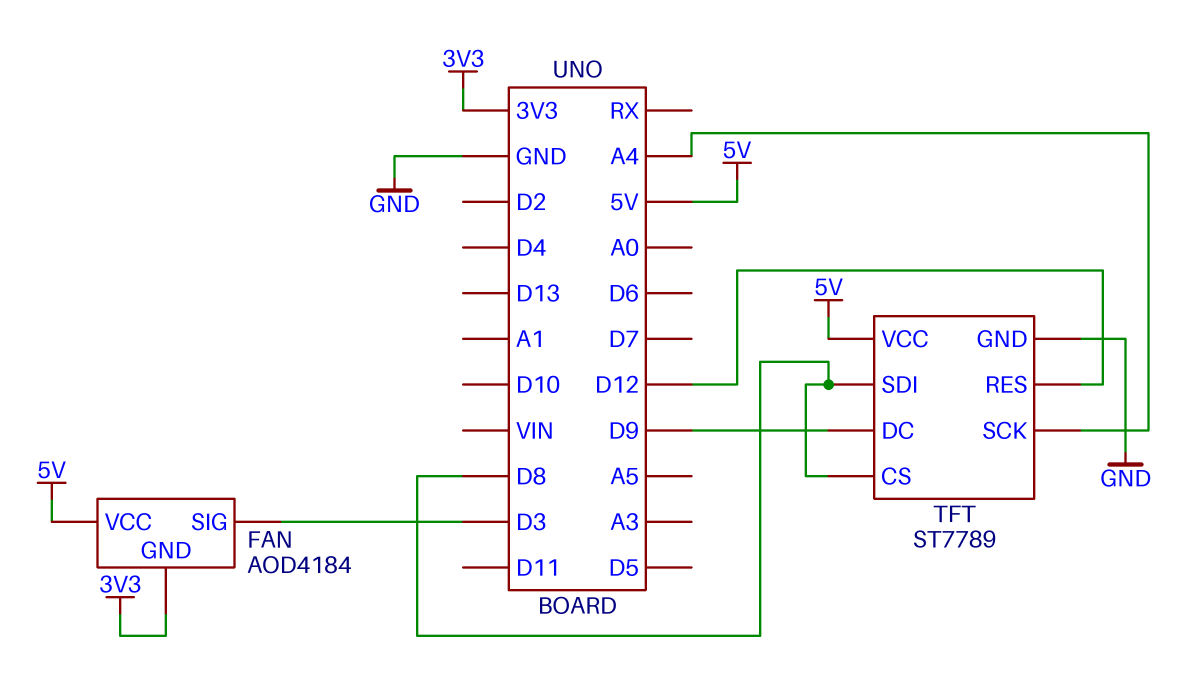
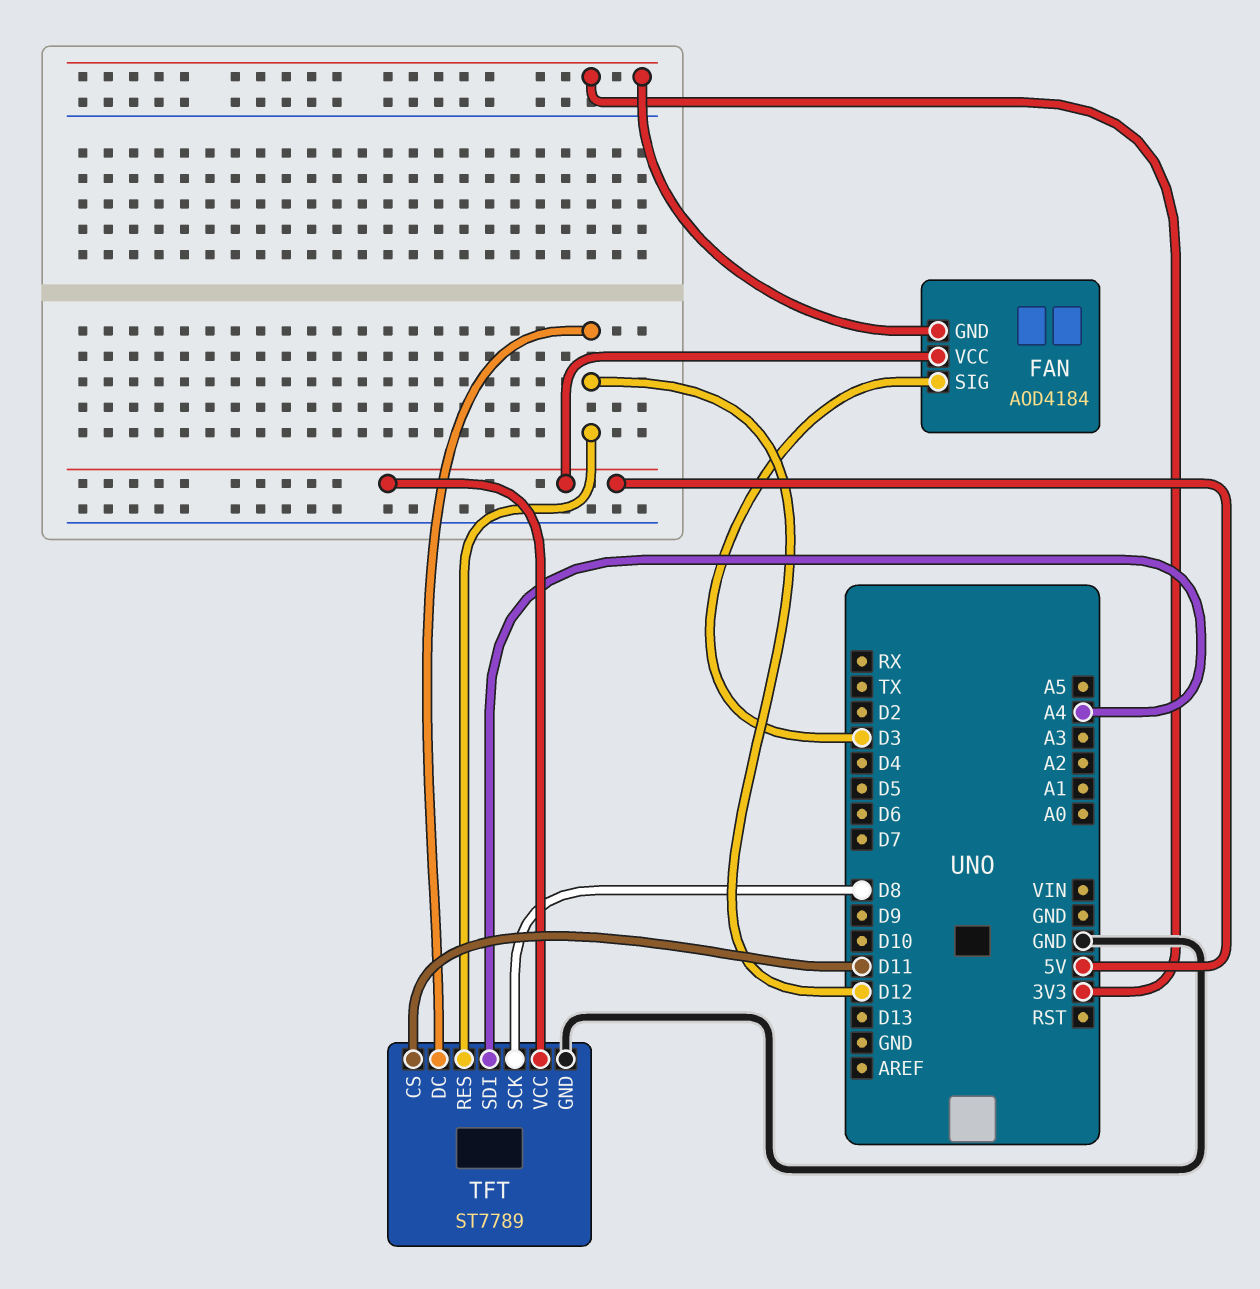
TFT pin CS: D8 -> D11
TFT pin DC: D9 -> D12
TFT pin SCK: A4 -> D8
TFT pin SDI: D8 -> A4

